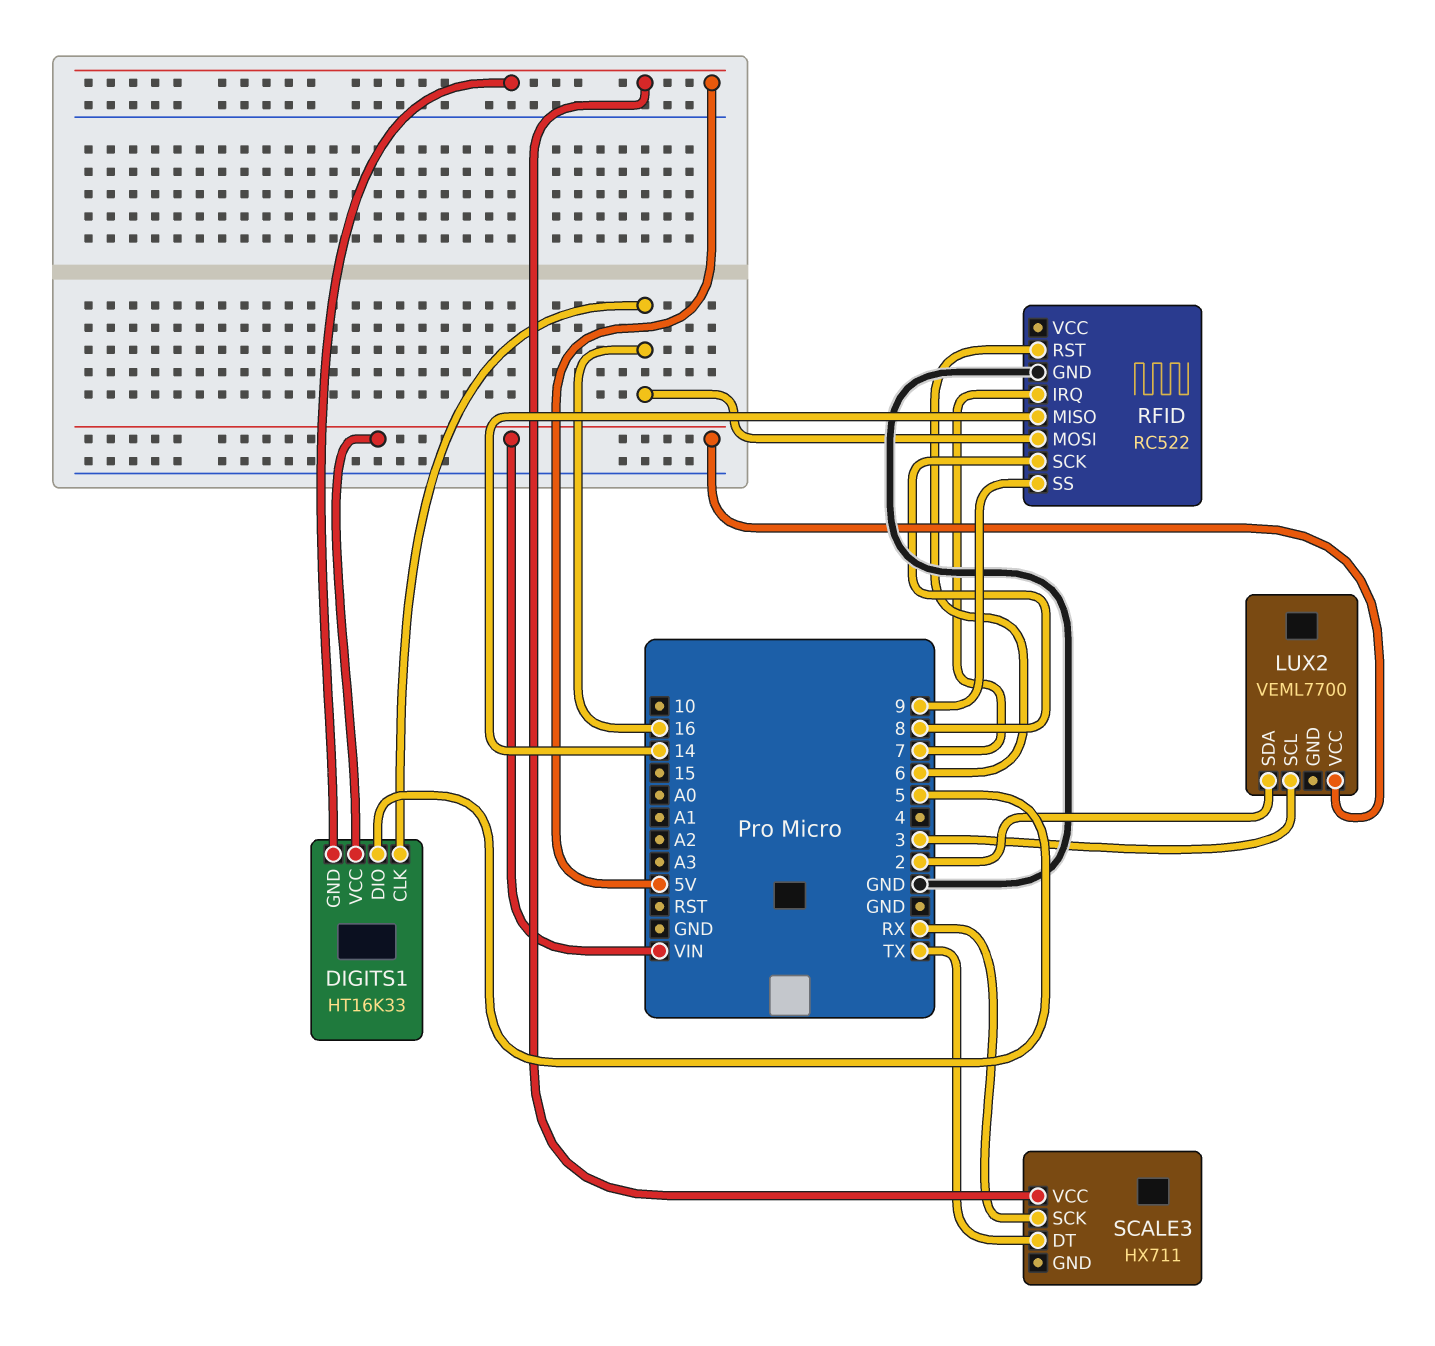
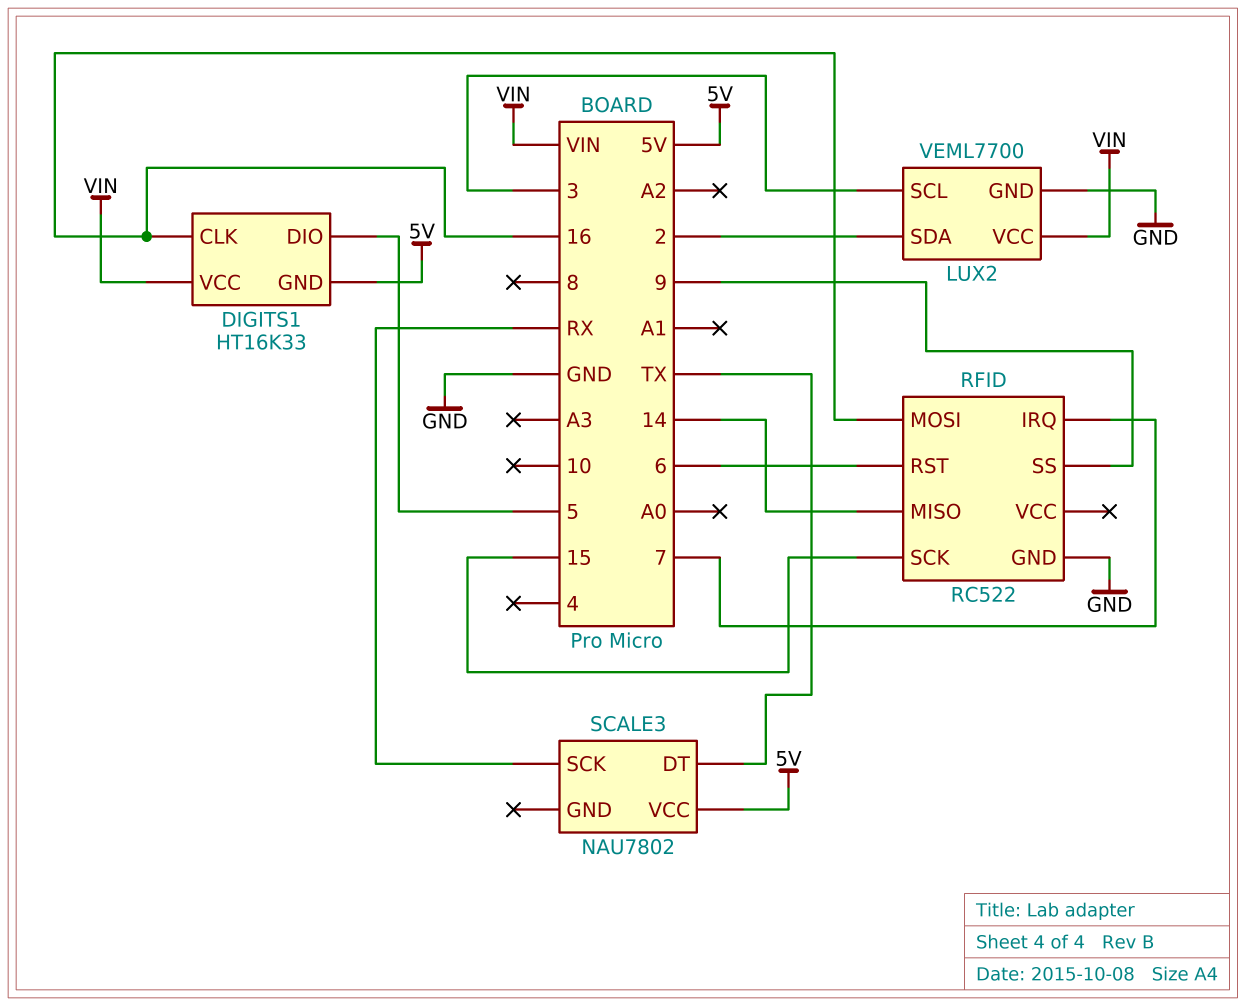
LUX2 pin GND: none -> GND
RFID pin SCK: 8 -> 15
SCALE3: HX711 -> NAU7802

